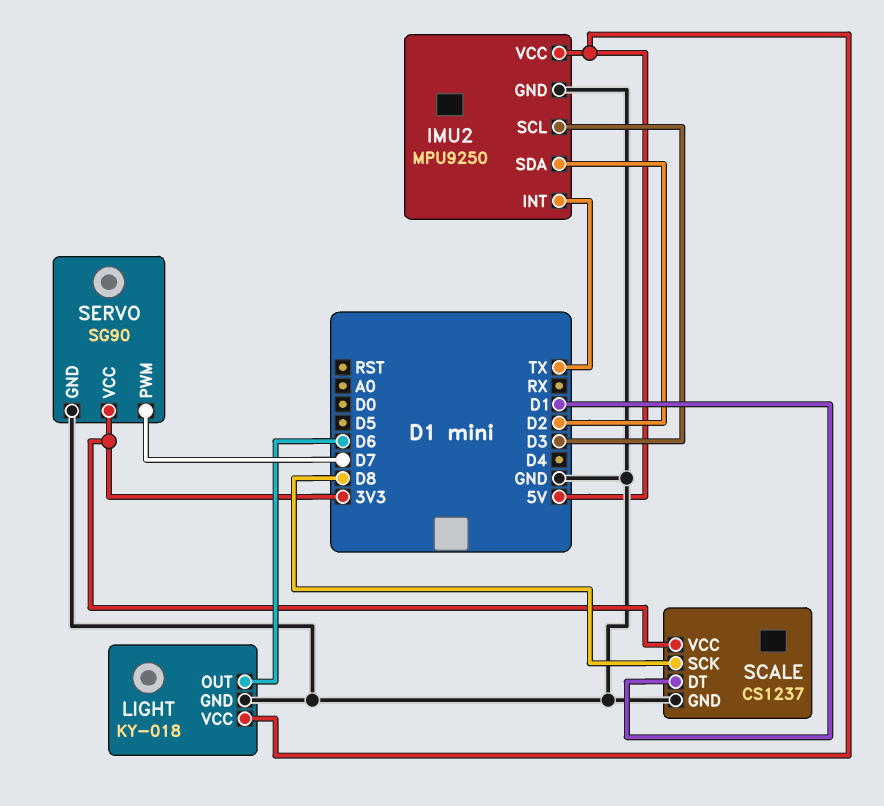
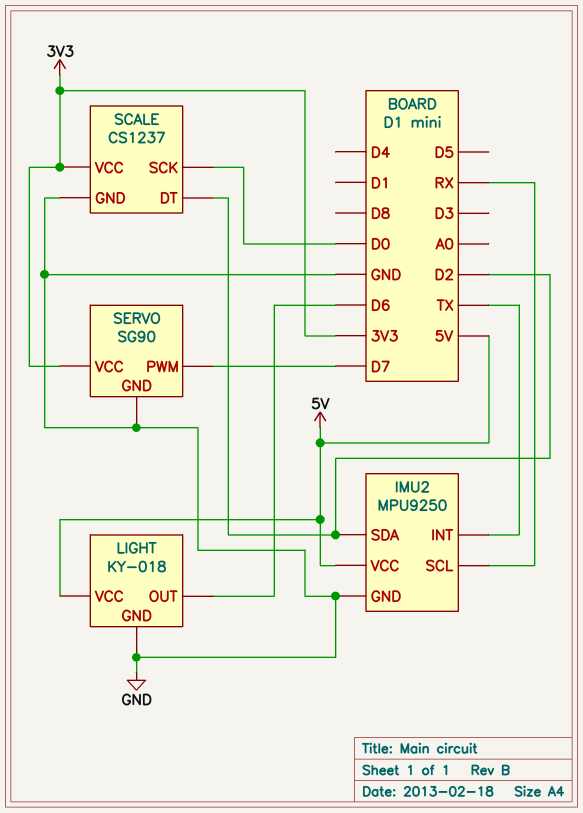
IMU2 pin SCL: D3 -> RX
SCALE pin DT: D1 -> D2
SCALE pin SCK: D8 -> D0

